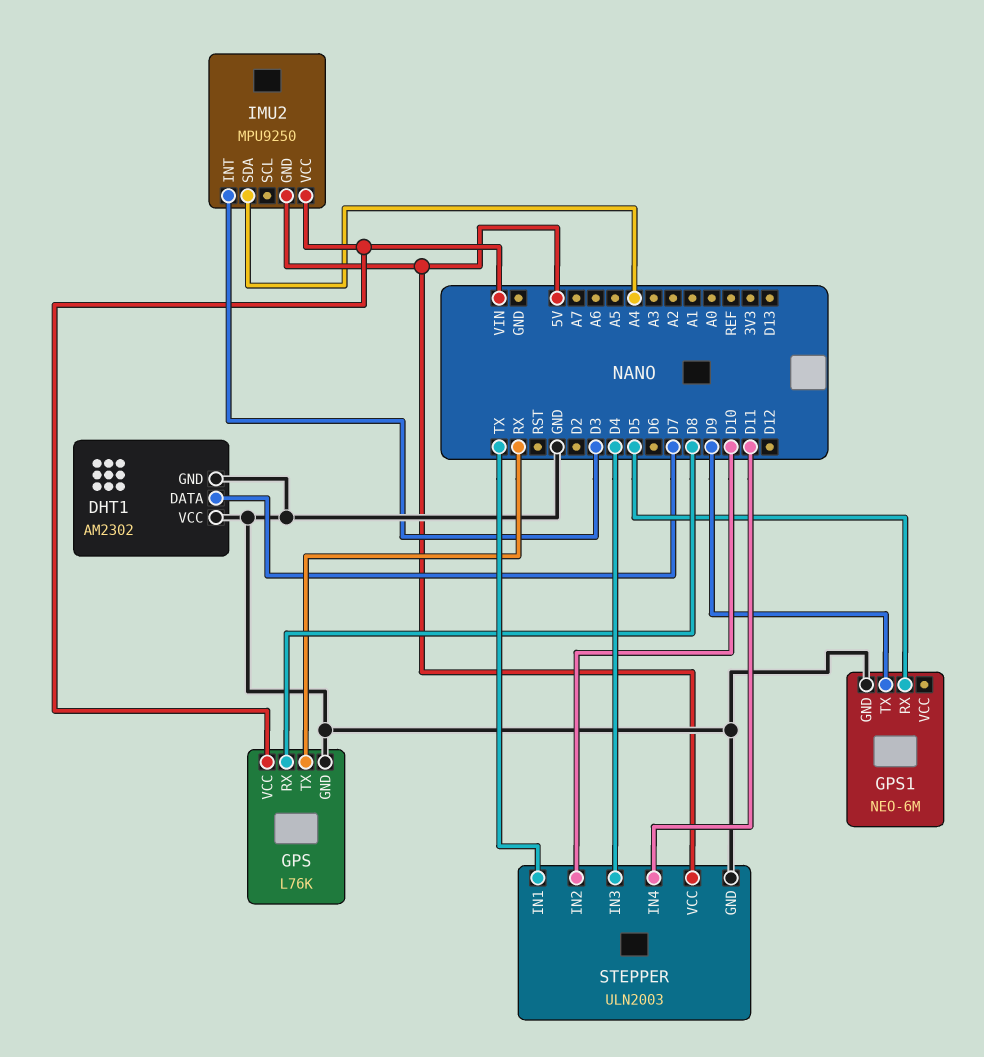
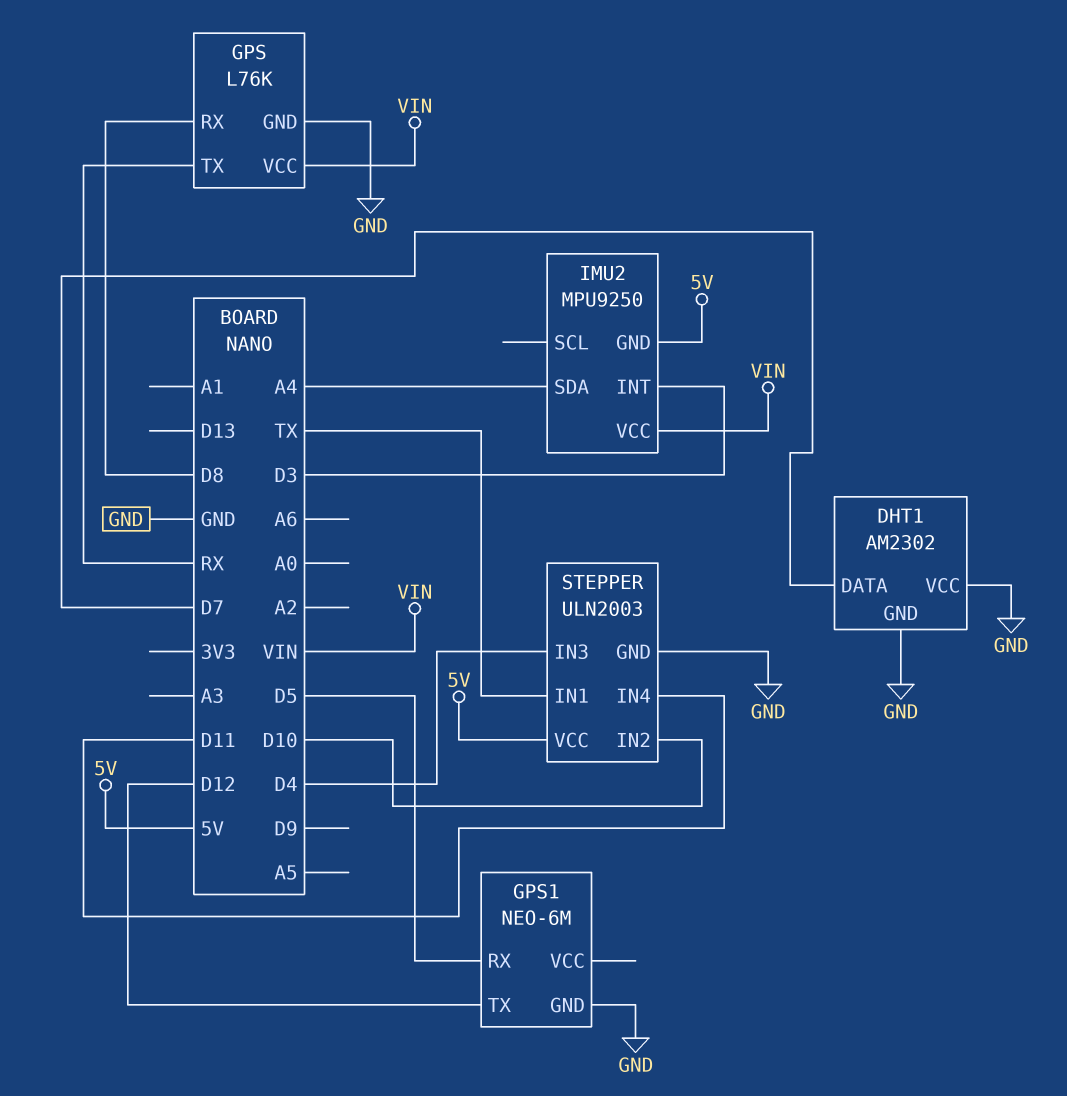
GPS1 pin TX: D9 -> D12

